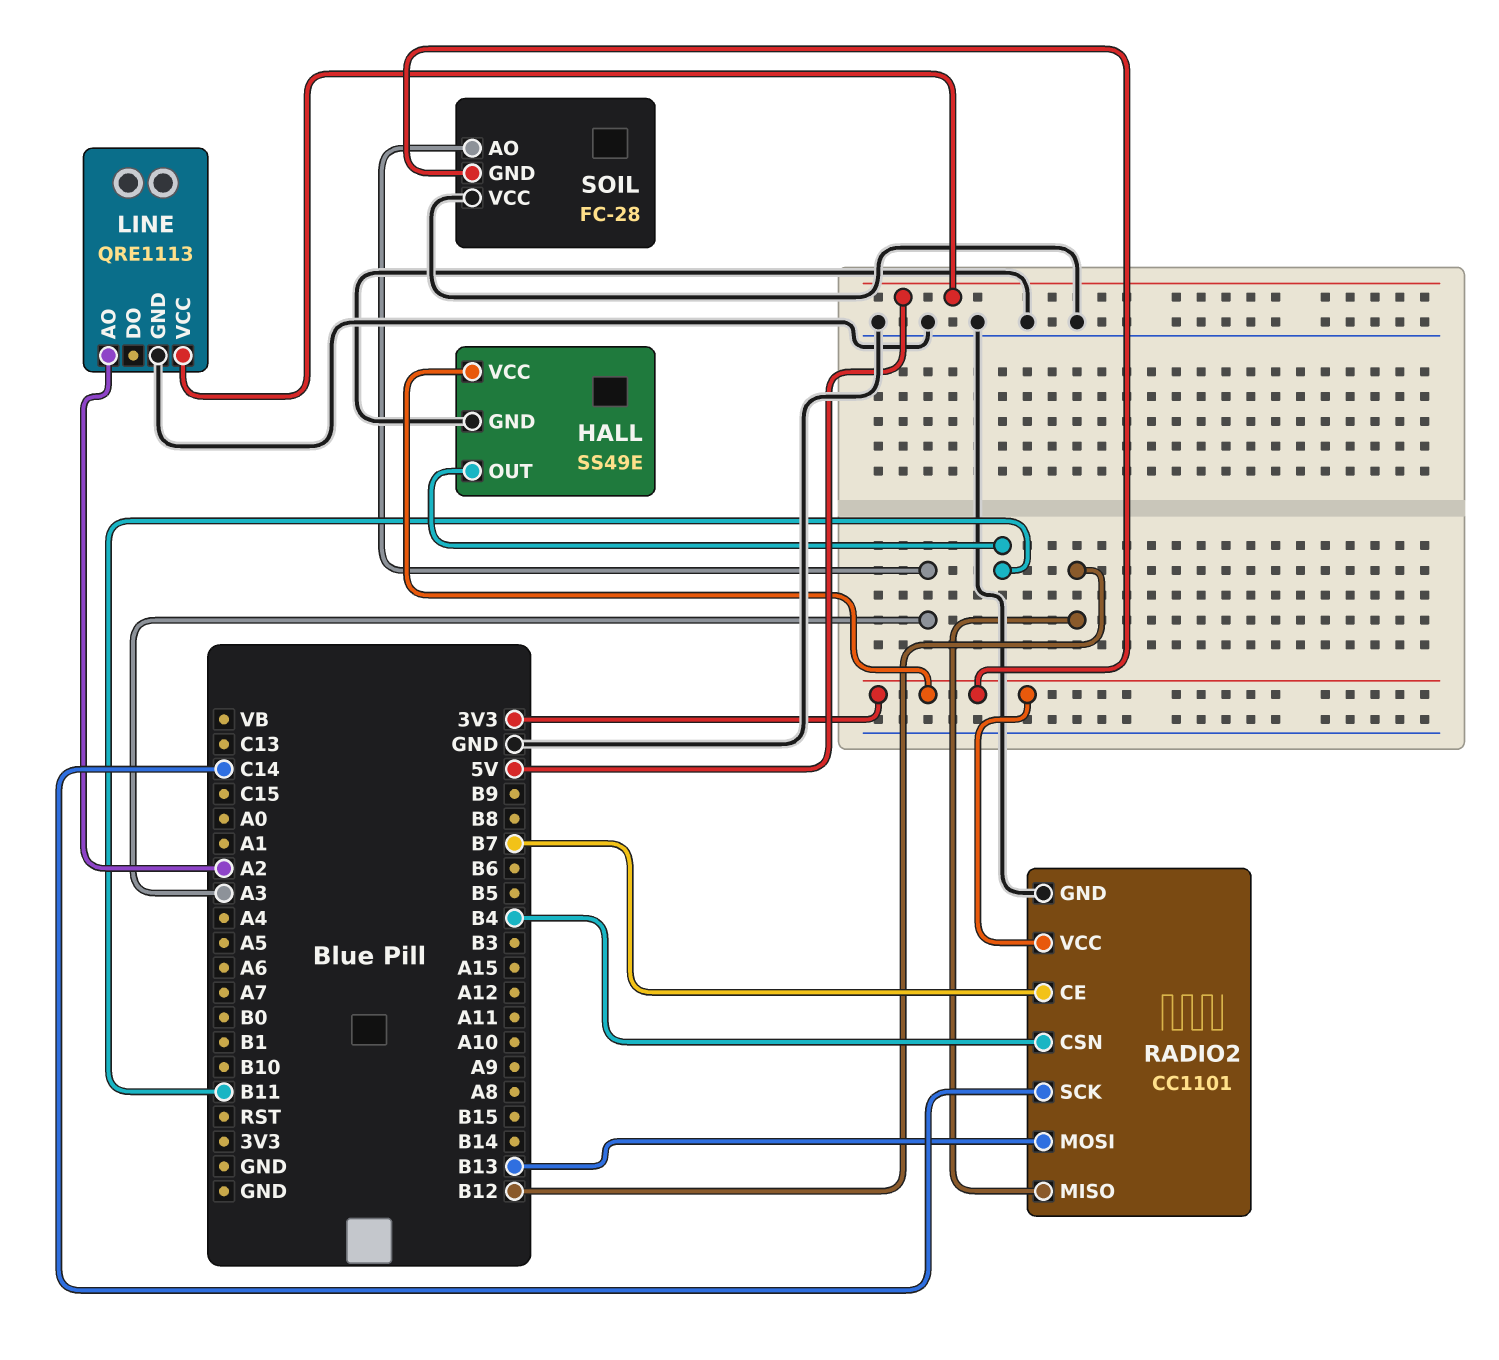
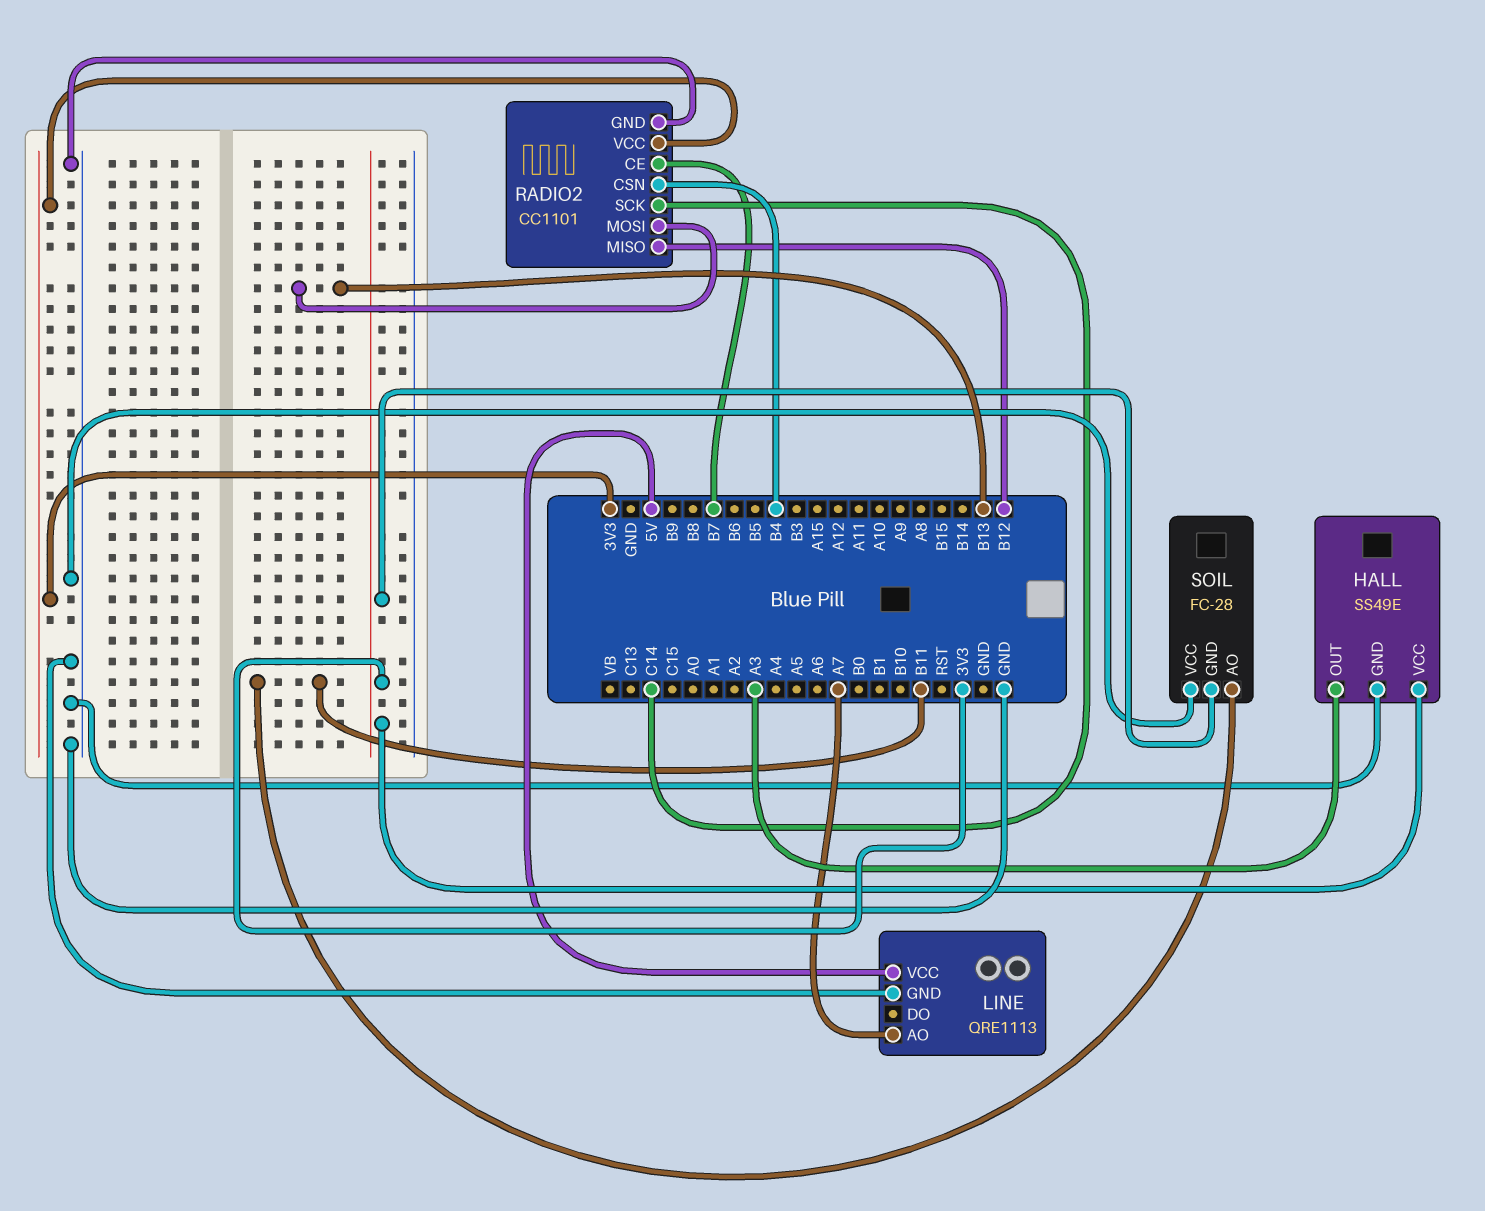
HALL pin OUT: B11 -> A3
LINE pin AO: A2 -> A7
SOIL pin AO: A3 -> B11

